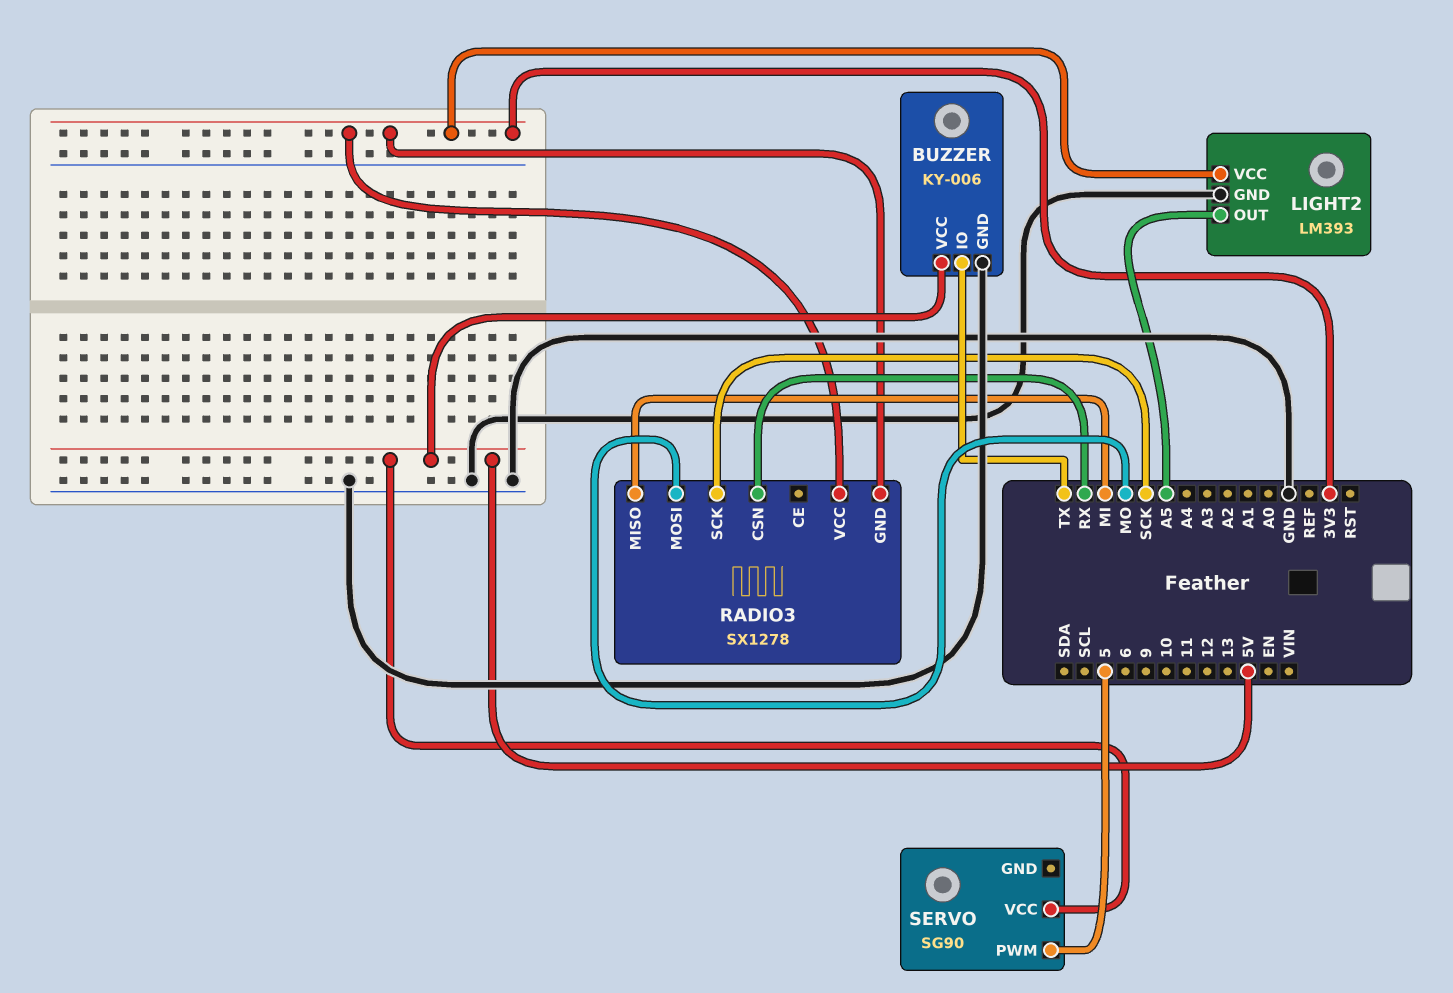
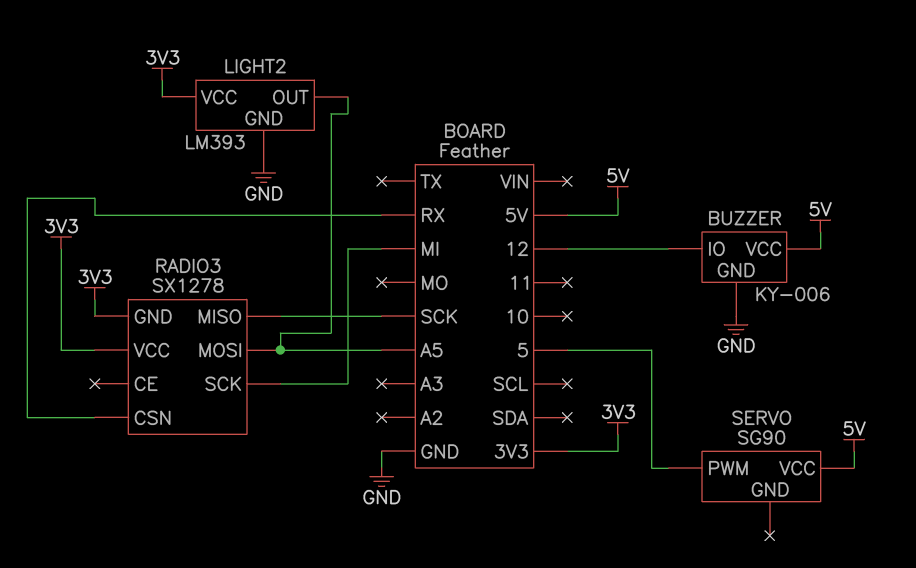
BUZZER pin IO: TX -> 12
RADIO3 pin MISO: MI -> SCK
RADIO3 pin MOSI: MO -> A5
RADIO3 pin SCK: SCK -> MI

